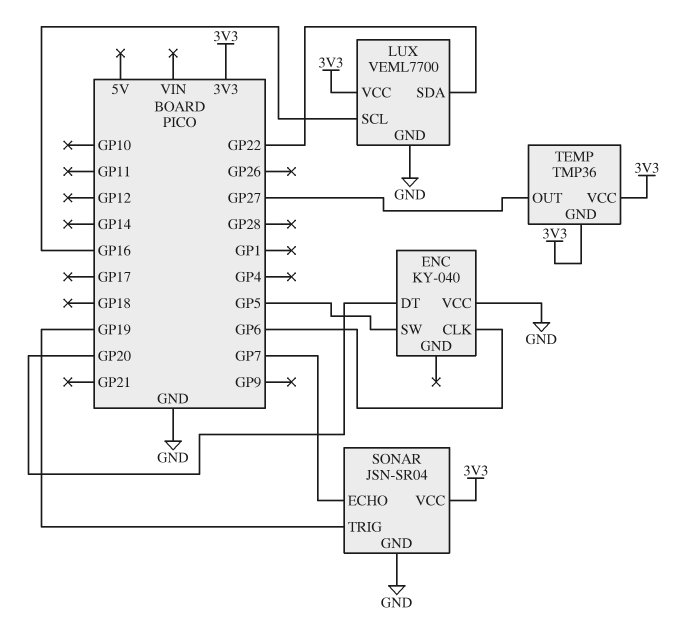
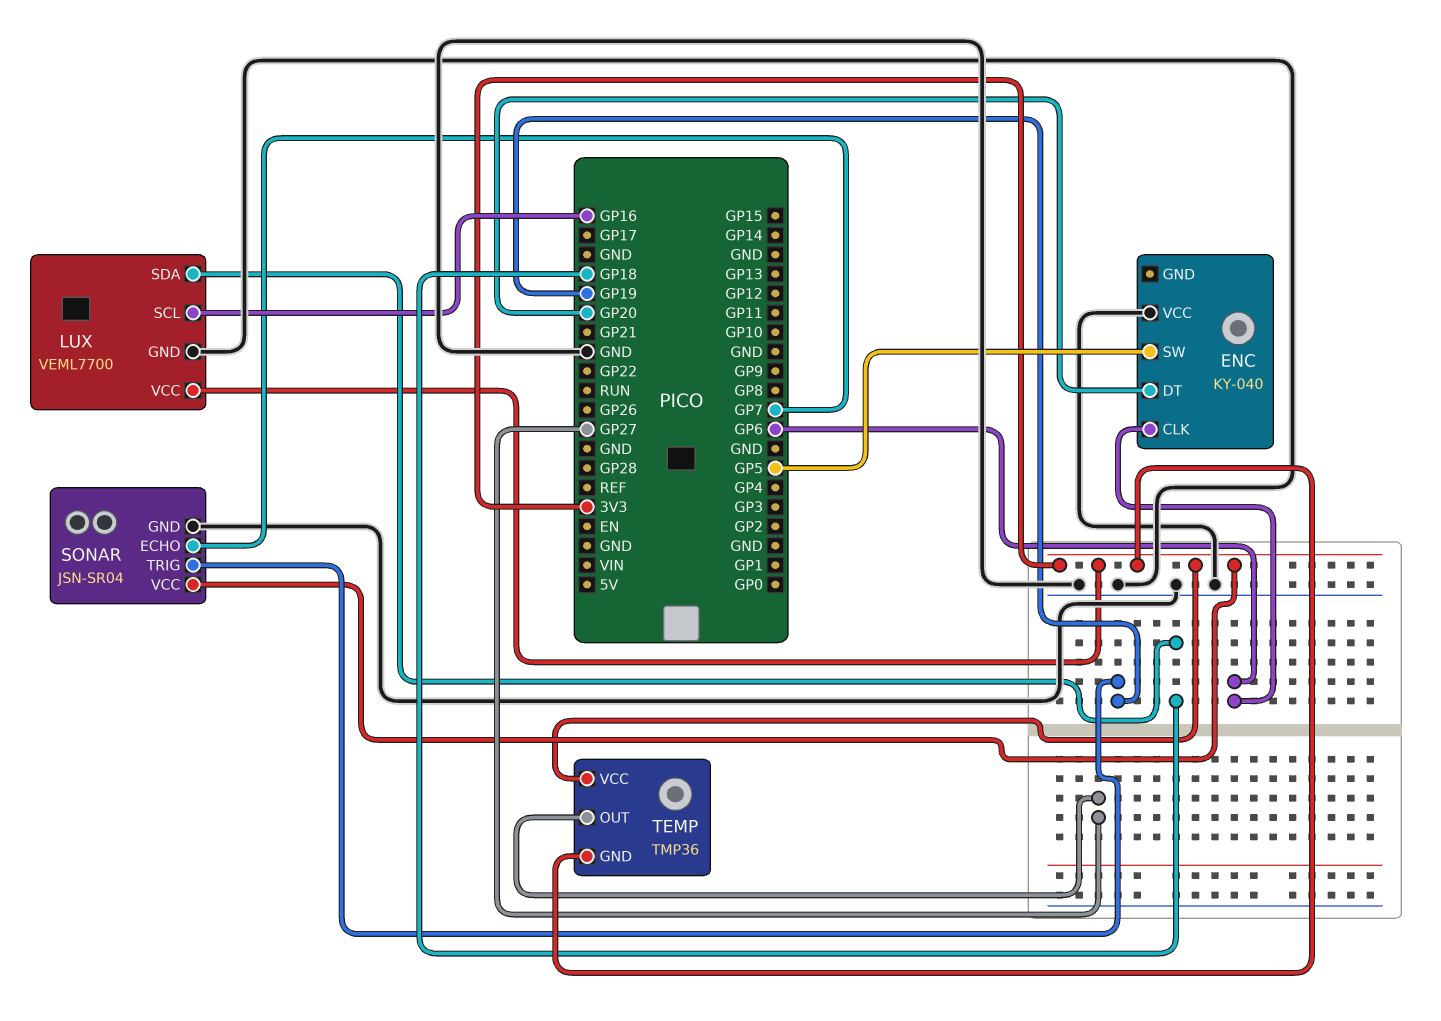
LUX pin SDA: GP22 -> GP18

